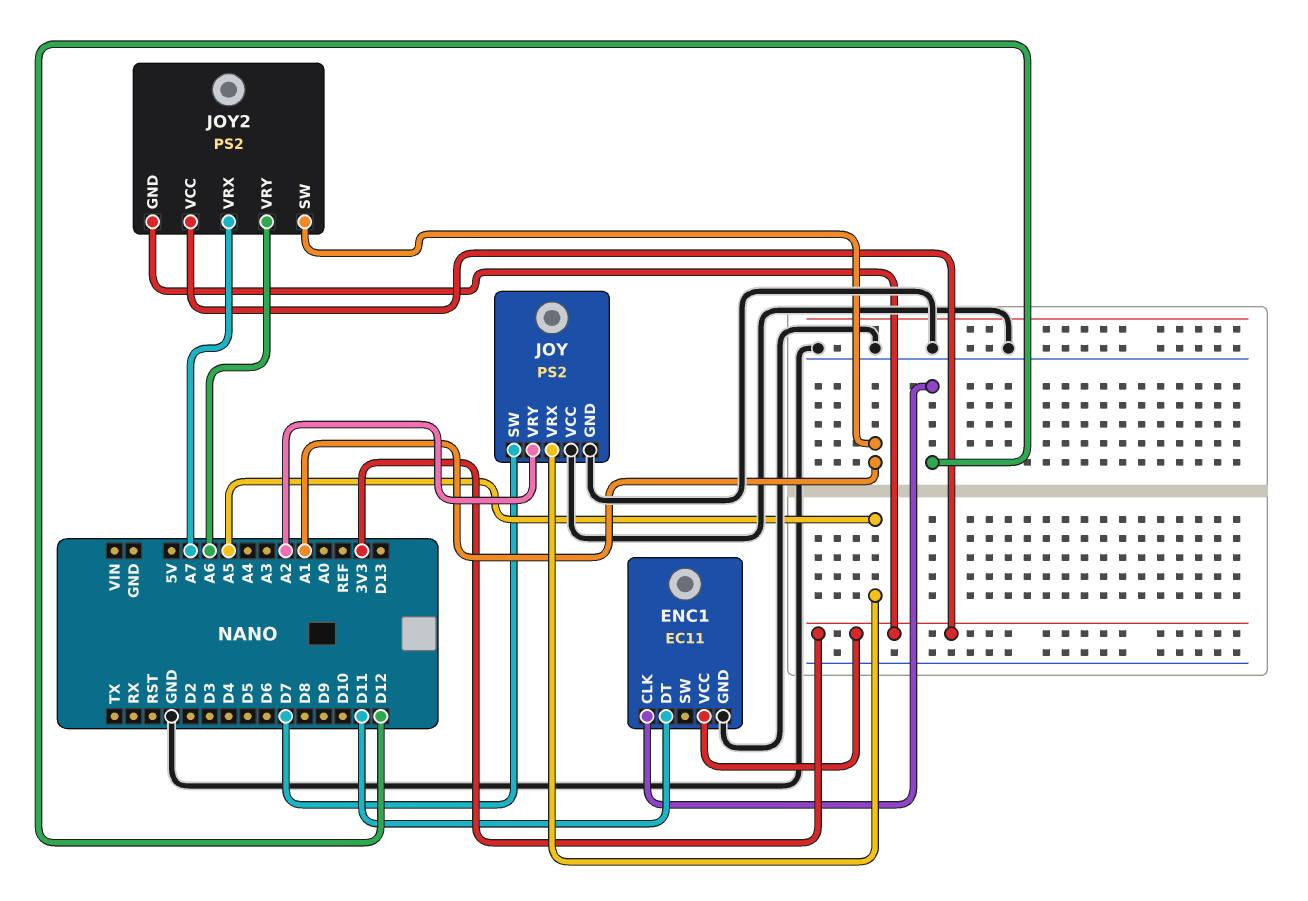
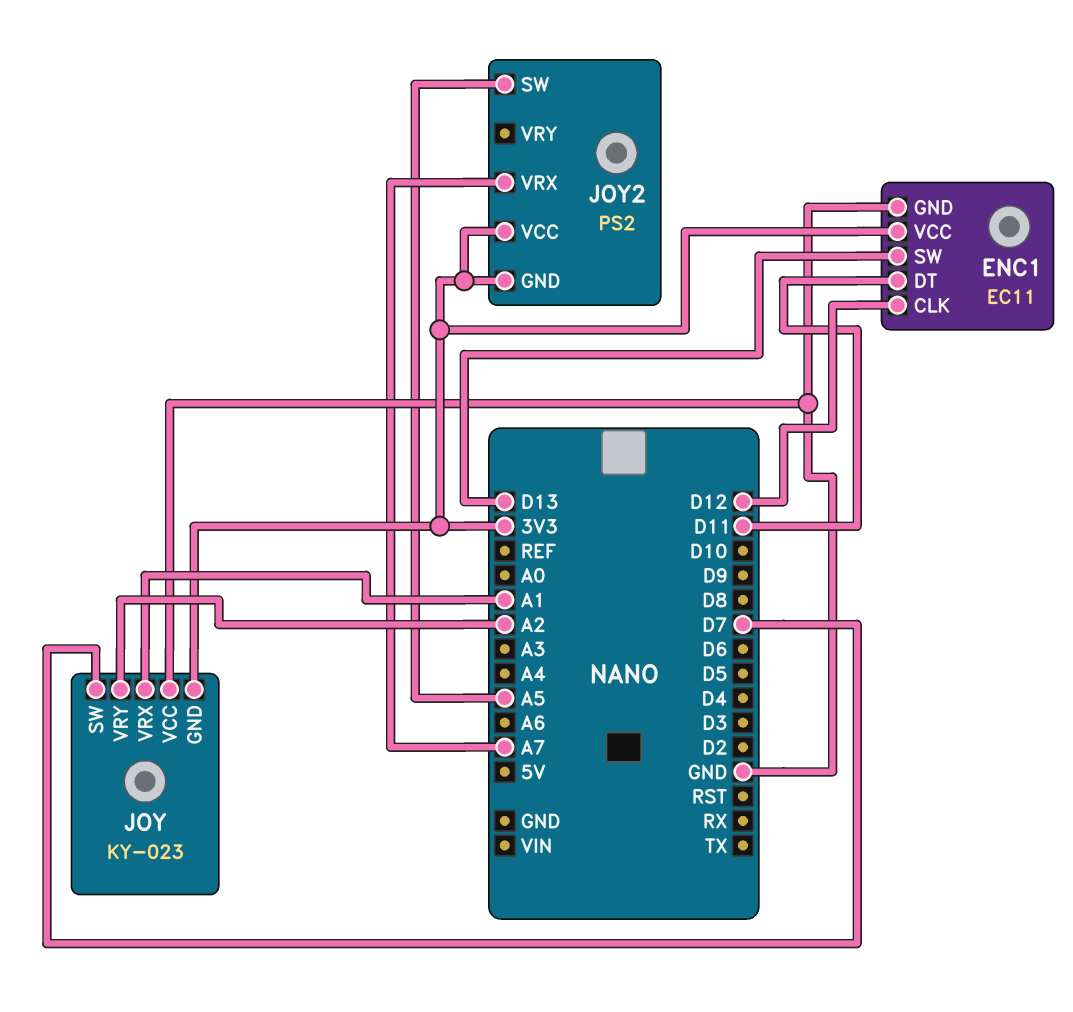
ENC1 pin SW: none -> D13
JOY: PS2 -> KY-023
JOY pin GND: GND -> 3V3
JOY pin VRX: A5 -> A1
JOY2 pin SW: A1 -> A5
JOY2 pin VRY: A6 -> none

